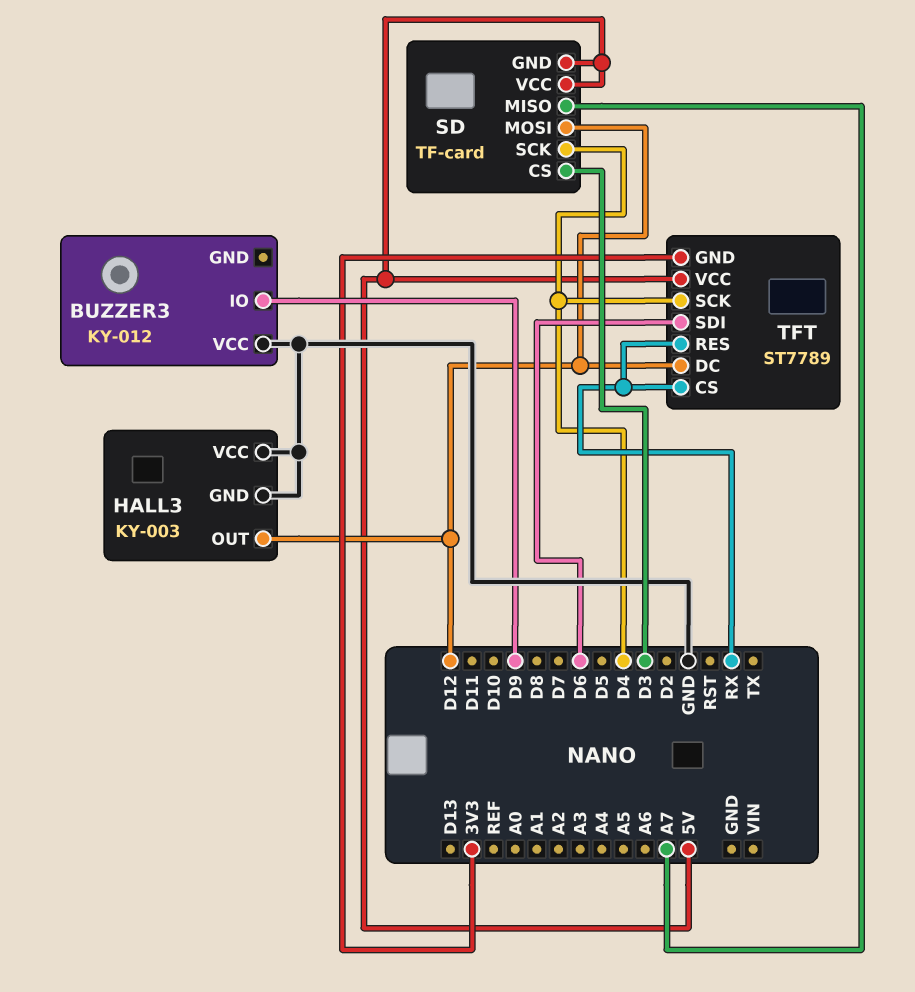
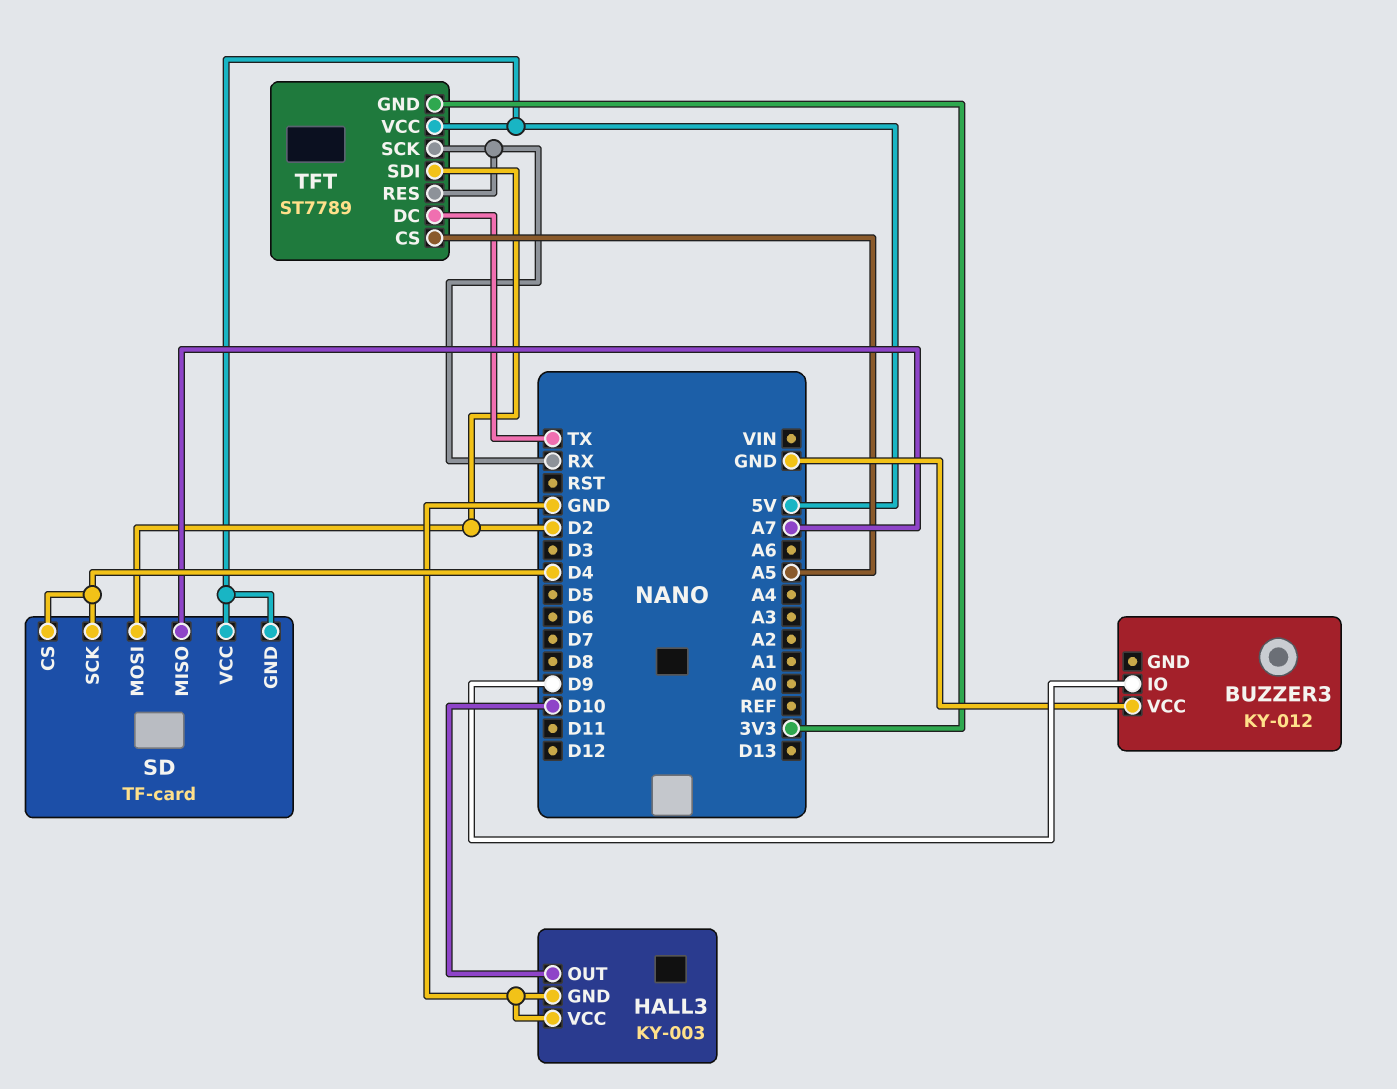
HALL3 pin OUT: D12 -> D10
SD pin CS: D3 -> D4
SD pin MOSI: D12 -> D2
TFT pin CS: RX -> A5
TFT pin DC: D12 -> TX
TFT pin SCK: D4 -> RX
TFT pin SDI: D6 -> D2

